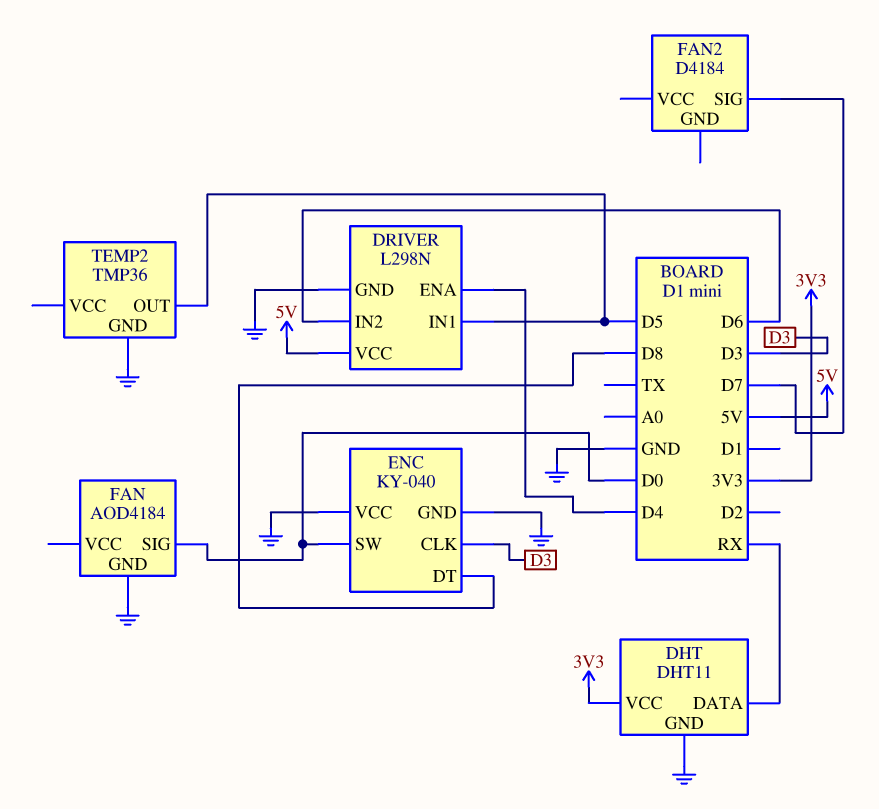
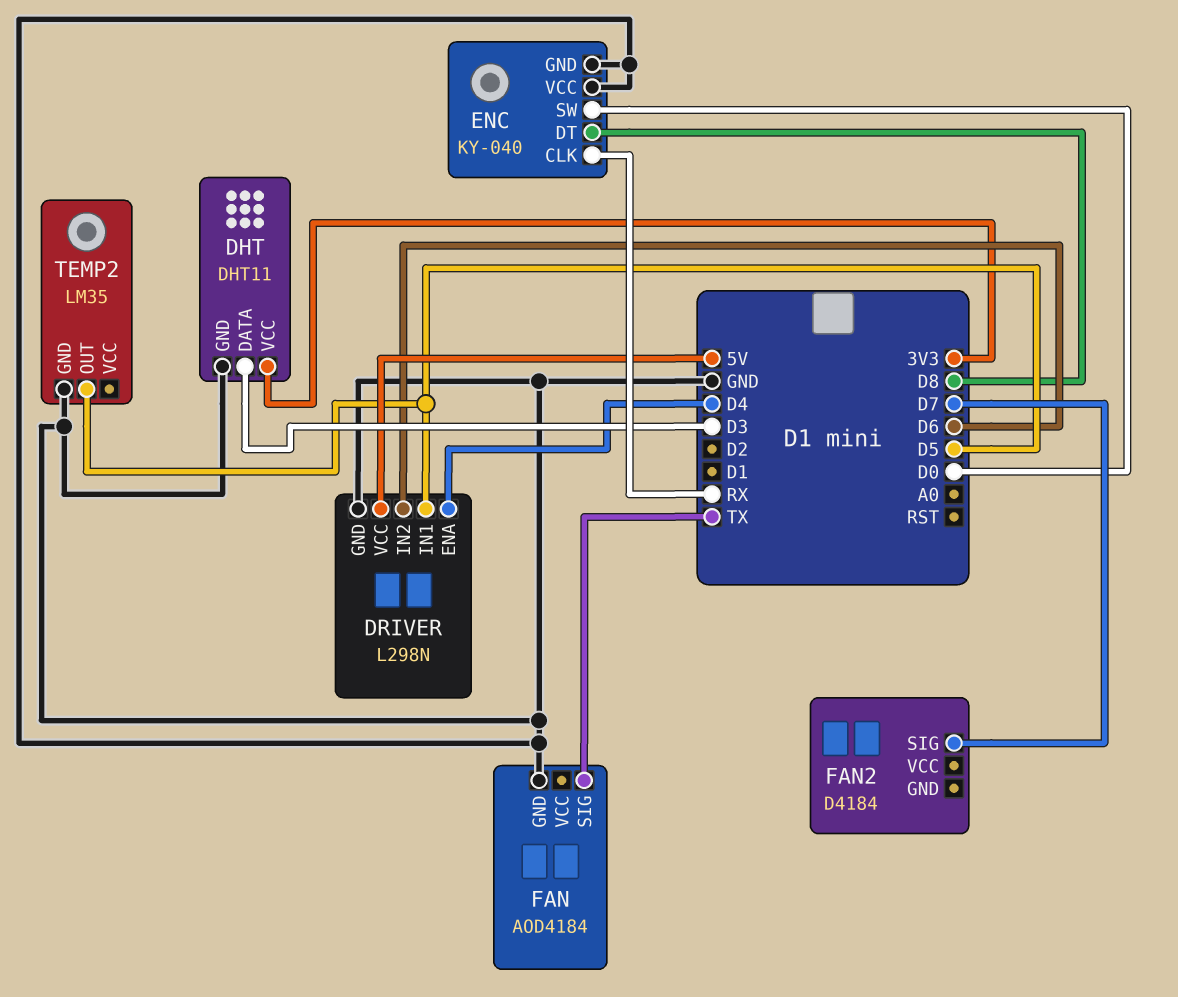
DHT pin DATA: RX -> D3
ENC pin CLK: D3 -> RX
FAN pin SIG: D0 -> TX
TEMP2: TMP36 -> LM35

